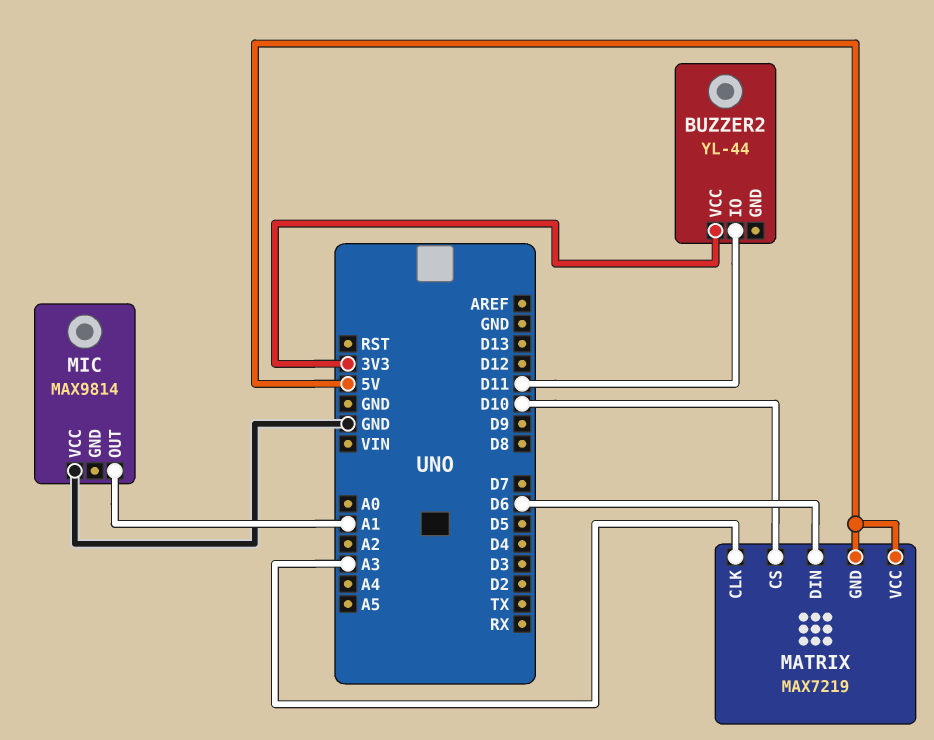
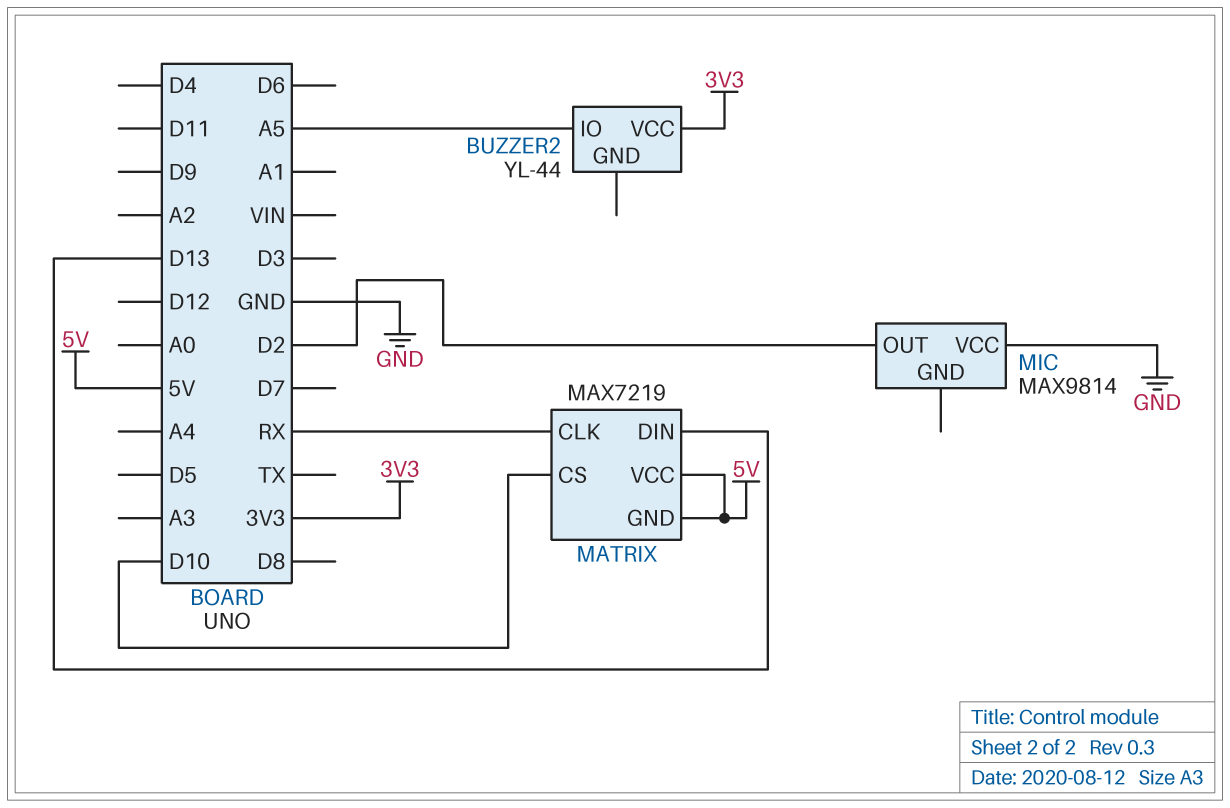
BUZZER2 pin IO: D11 -> A5
MATRIX pin CLK: A3 -> RX
MATRIX pin DIN: D6 -> D13
MIC pin OUT: A1 -> D2

